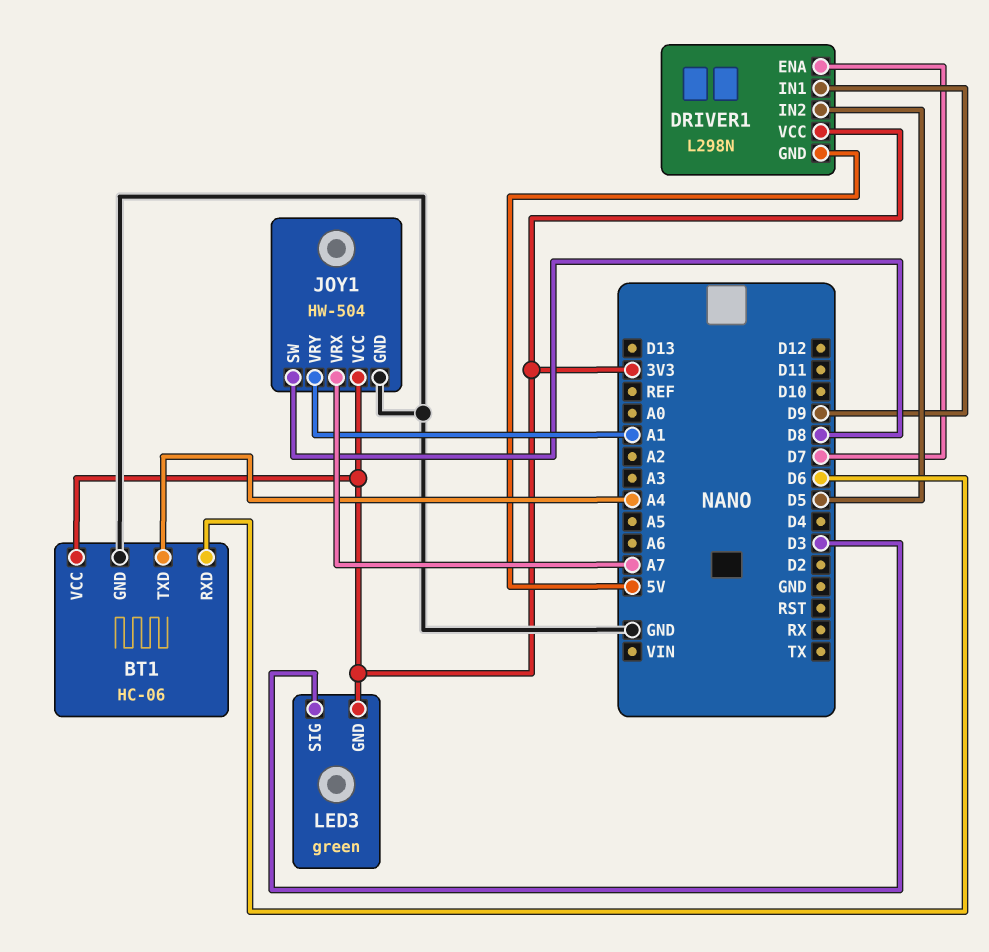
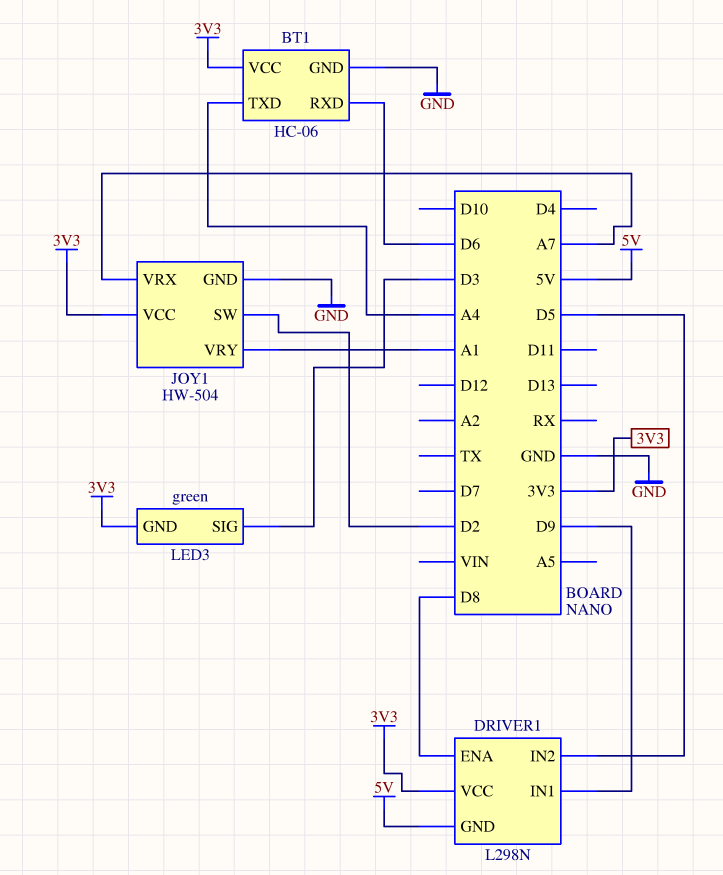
DRIVER1 pin ENA: D7 -> D8
JOY1 pin SW: D8 -> D2

